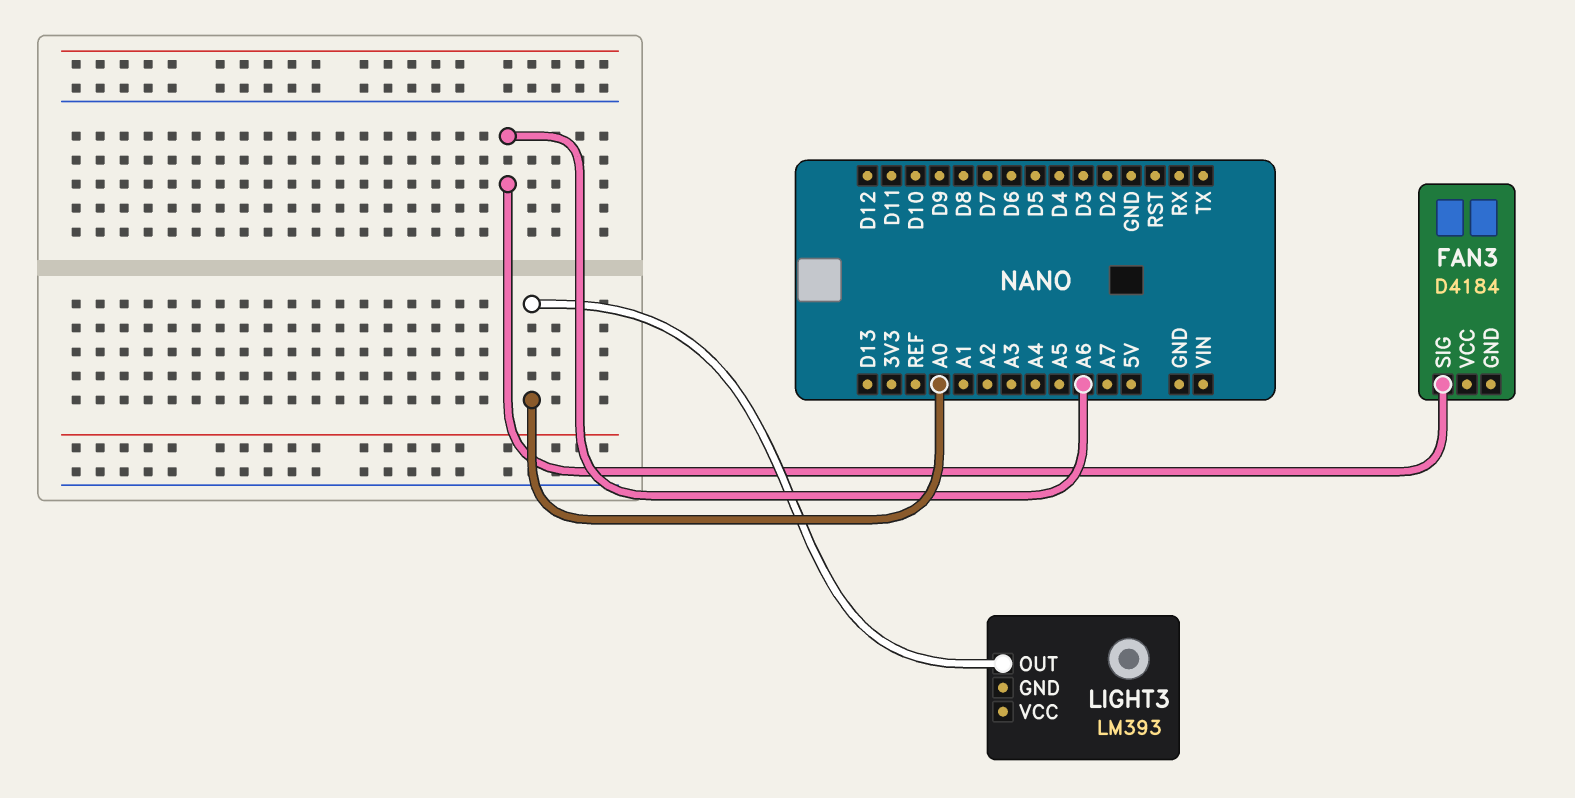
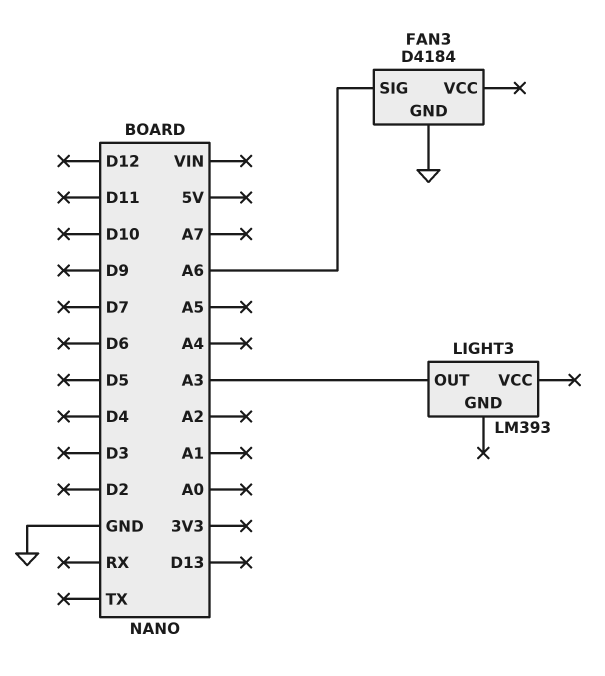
FAN3 pin GND: none -> GND
LIGHT3 pin OUT: A0 -> A3

